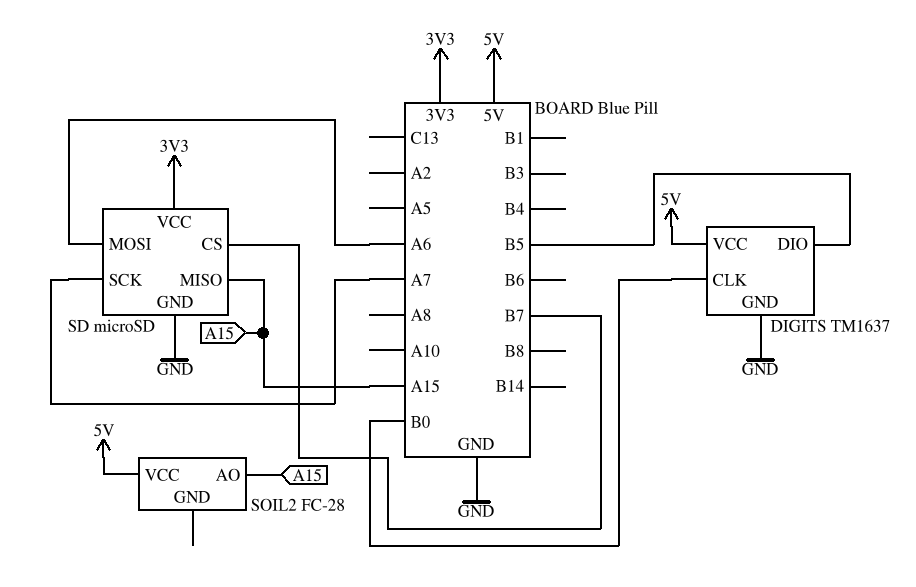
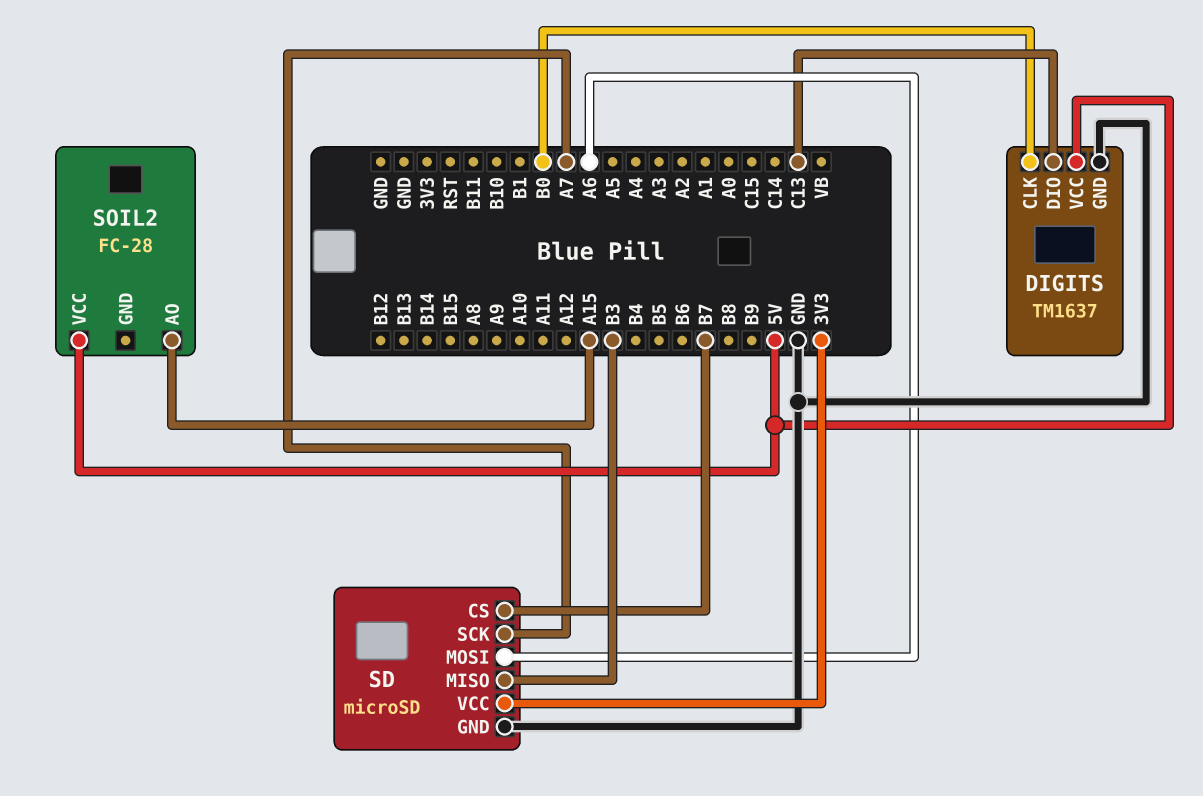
DIGITS pin DIO: B5 -> C13
SD pin MISO: A15 -> B3

